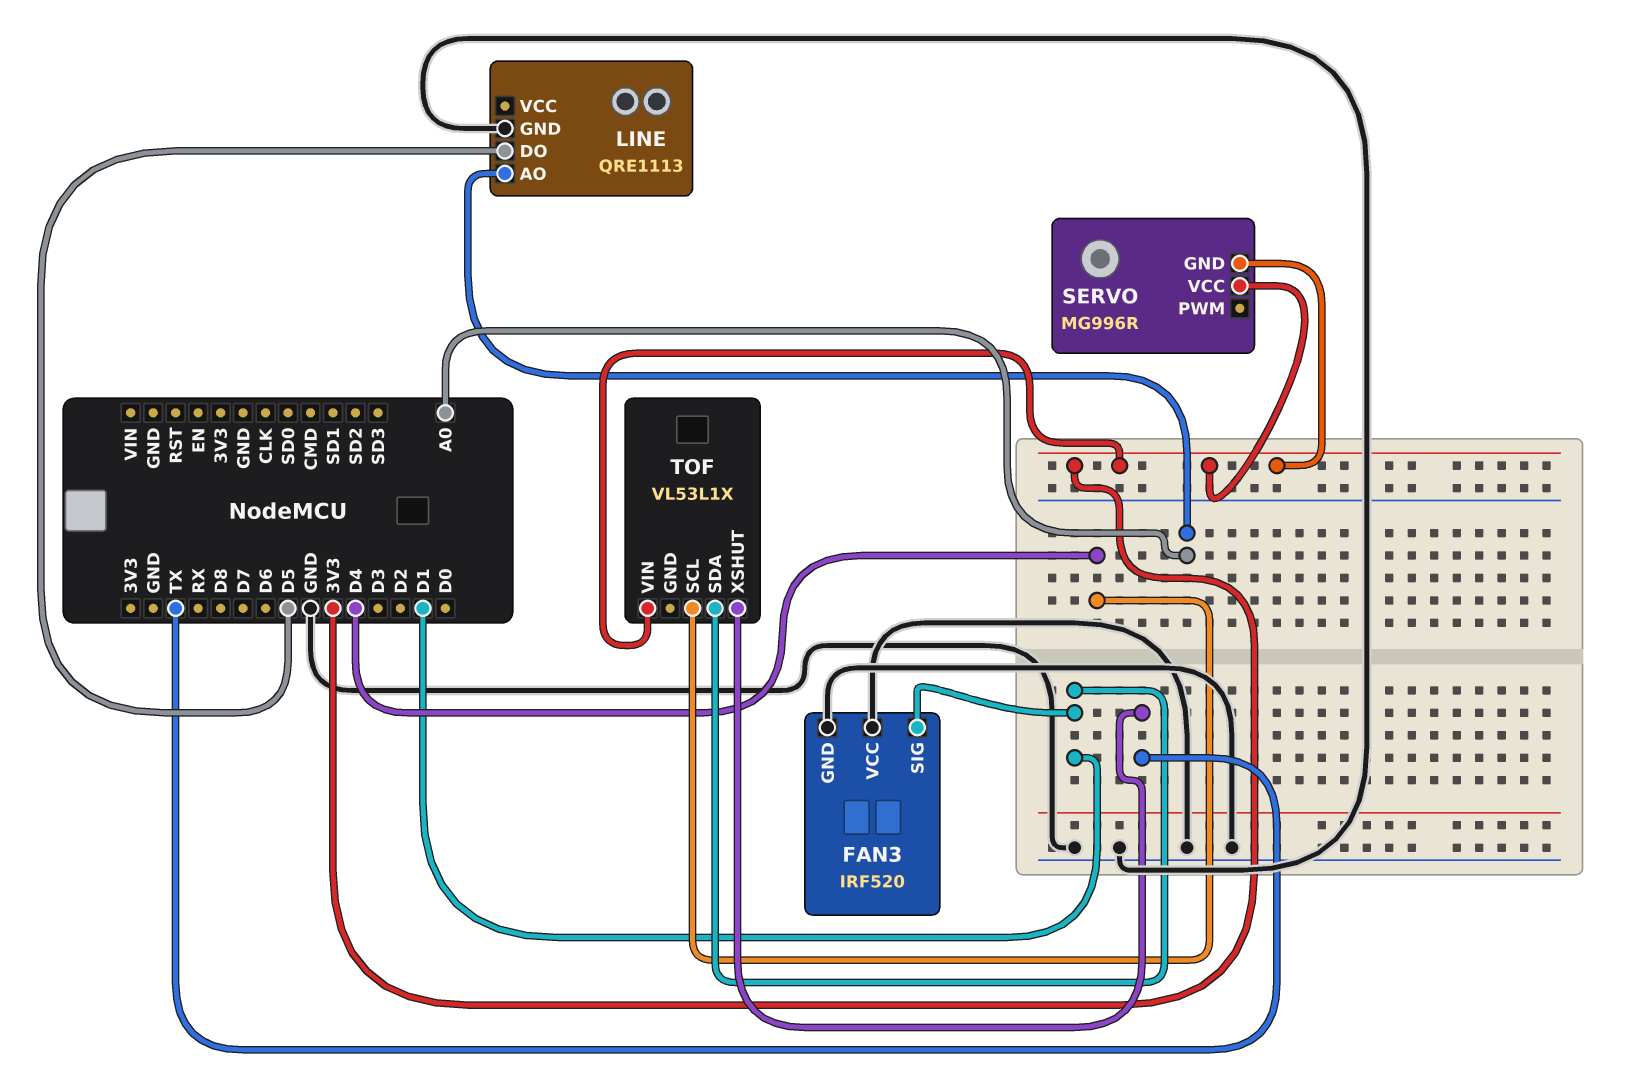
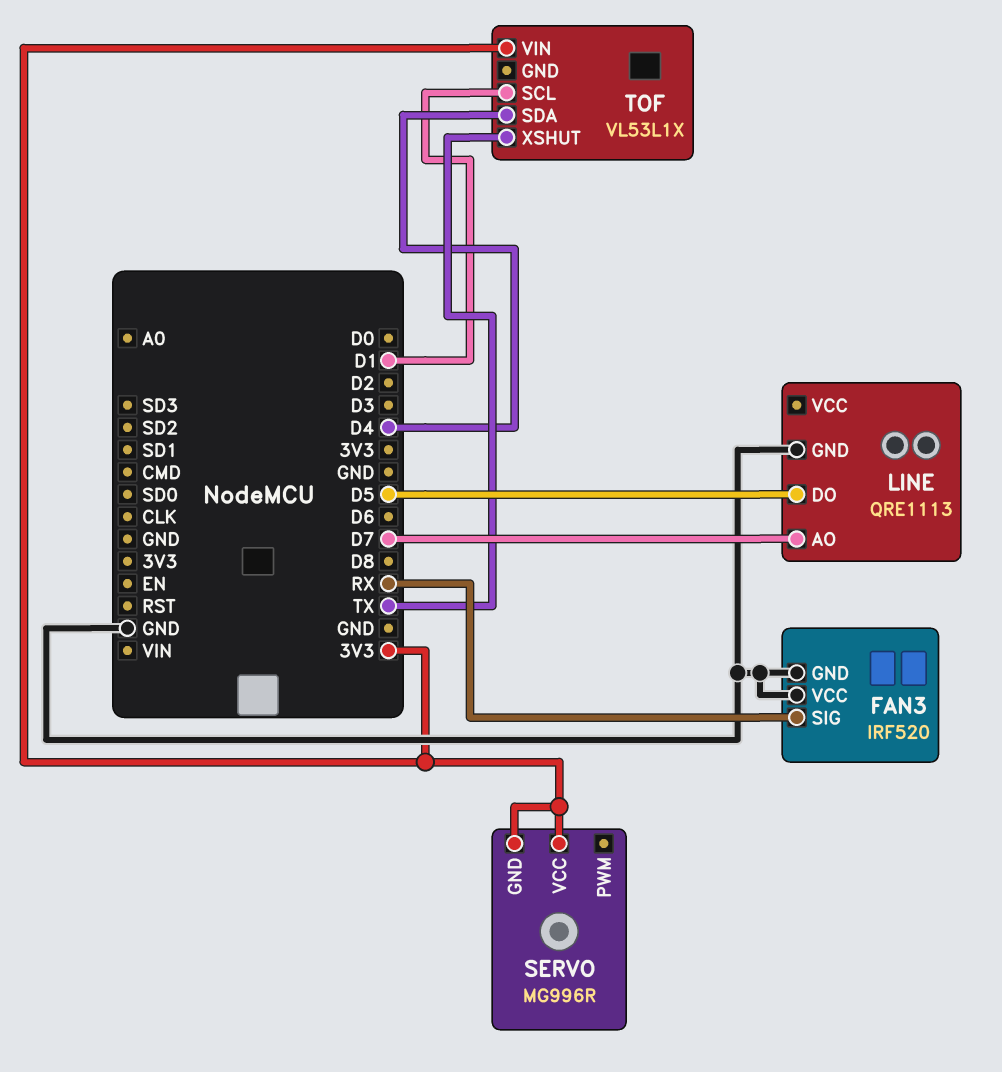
FAN3 pin SIG: D1 -> RX
LINE pin AO: A0 -> D7
TOF pin SCL: D4 -> D1
TOF pin SDA: D1 -> D4

